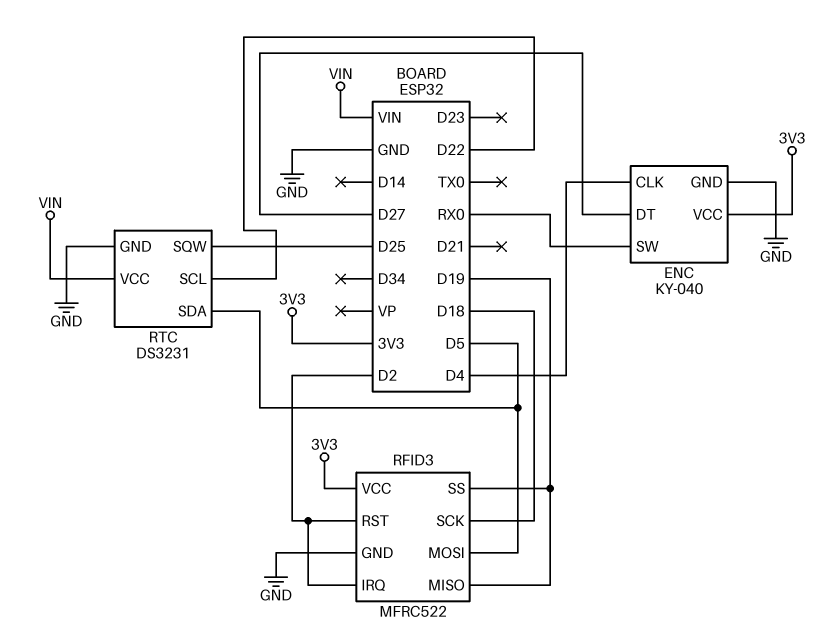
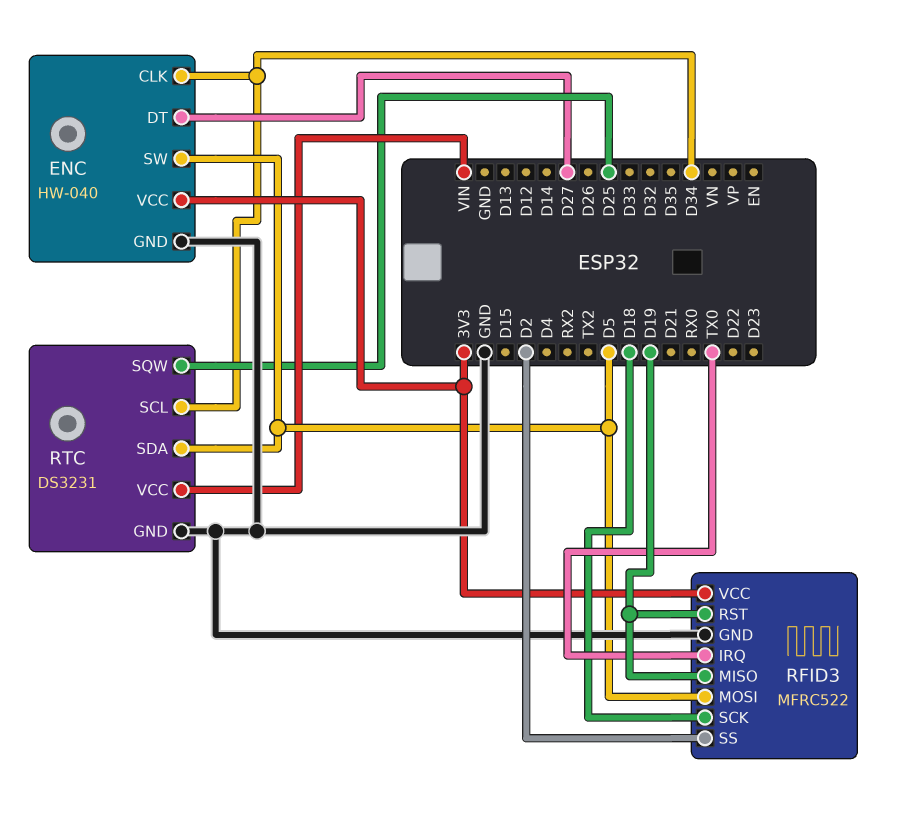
ENC: KY-040 -> HW-040
ENC pin CLK: D4 -> D34
ENC pin SW: RX0 -> D5
RFID3 pin IRQ: D2 -> TX0
RFID3 pin RST: D2 -> D19
RFID3 pin SS: D19 -> D2
RTC pin SCL: D22 -> D34

